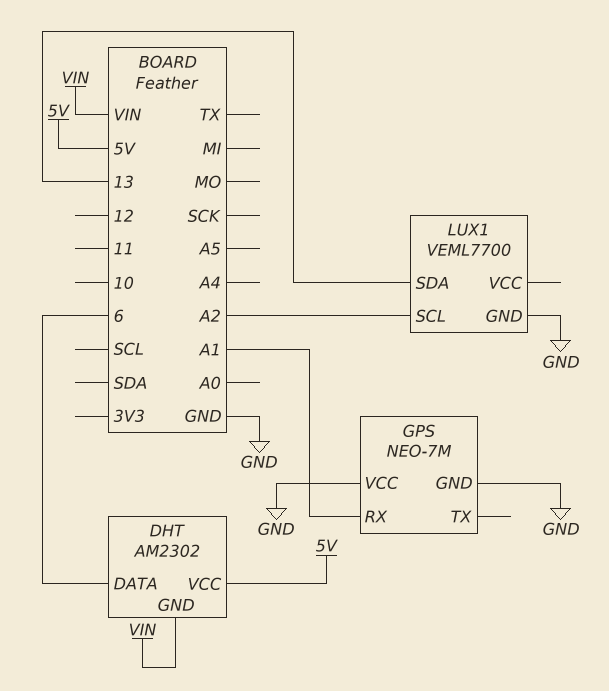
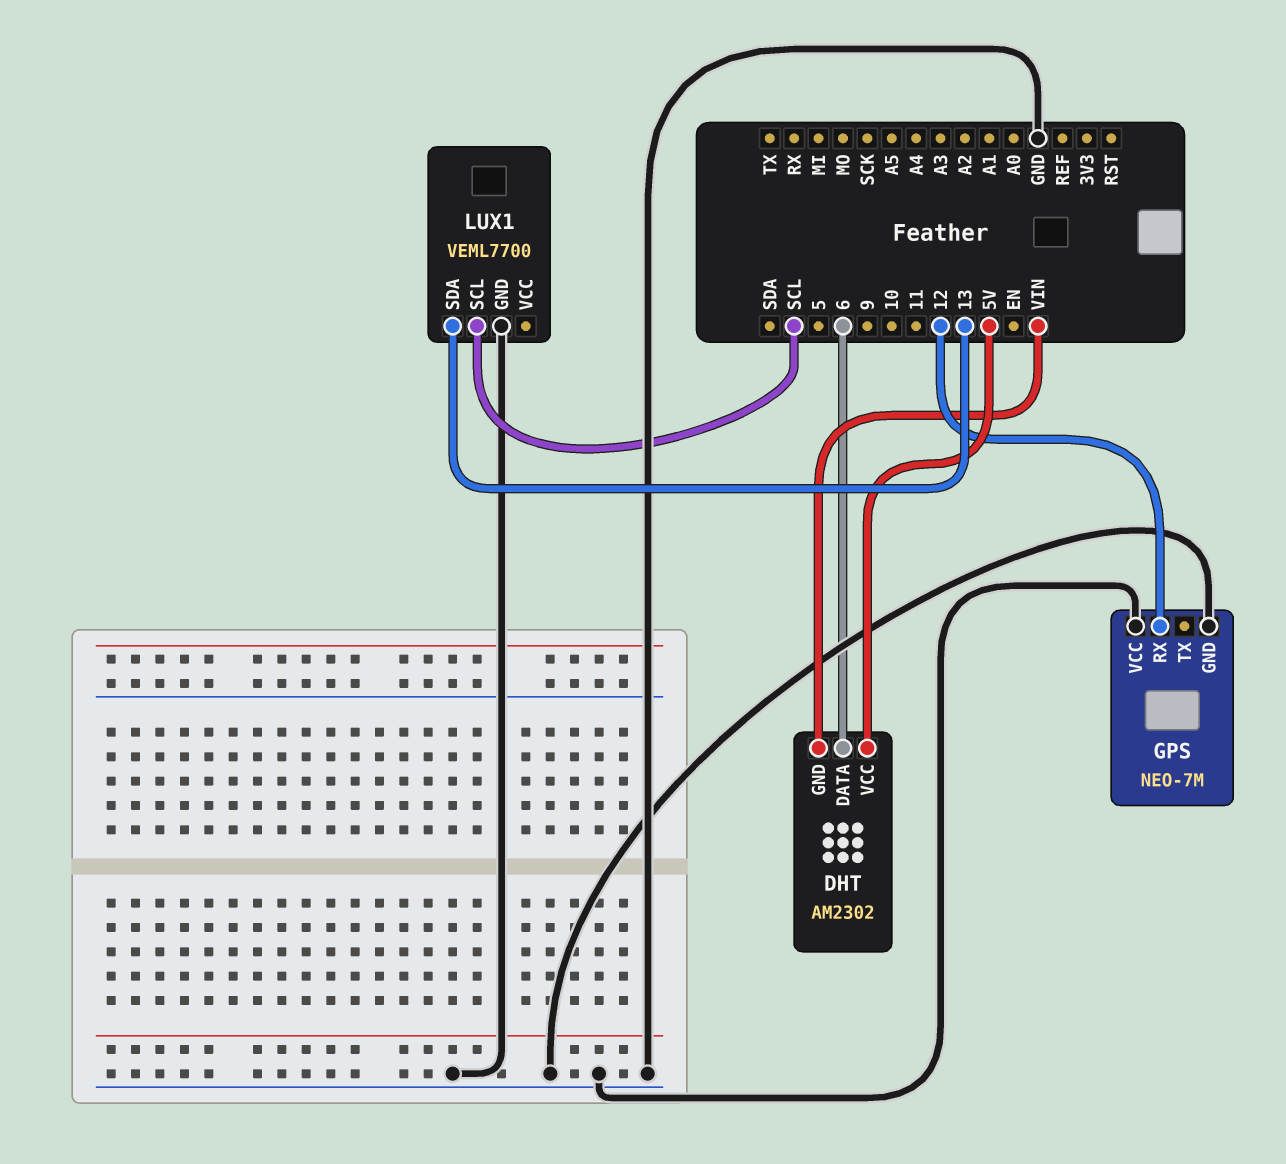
GPS pin RX: A1 -> 12
LUX1 pin SCL: A2 -> SCL

